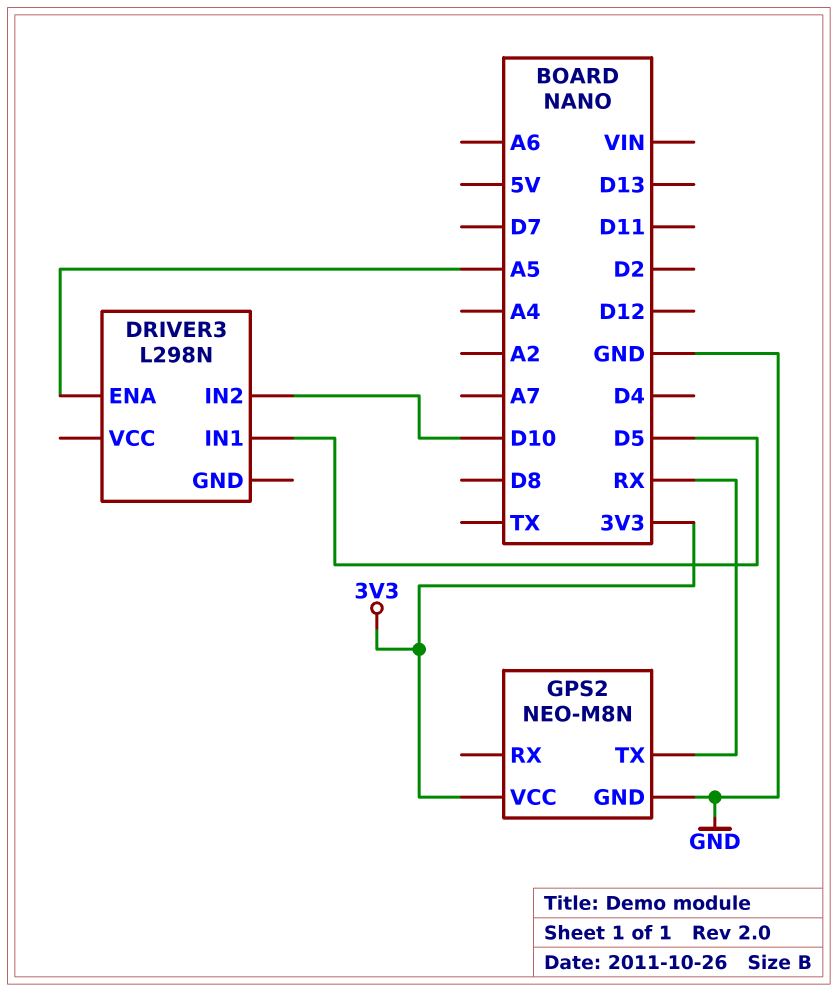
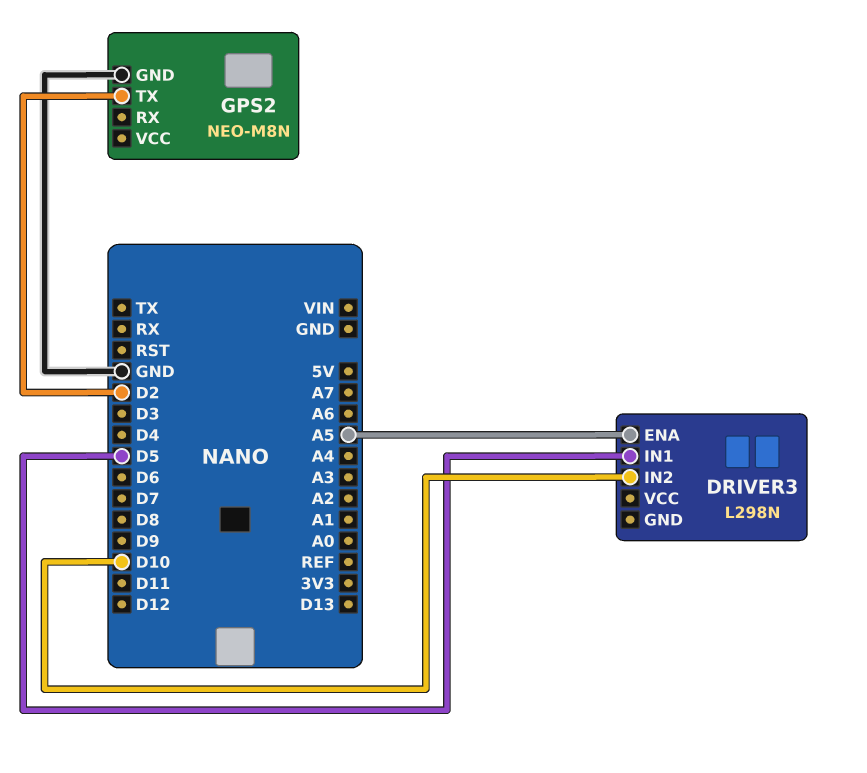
GPS2 pin TX: RX -> D2
GPS2 pin VCC: 3V3 -> none

